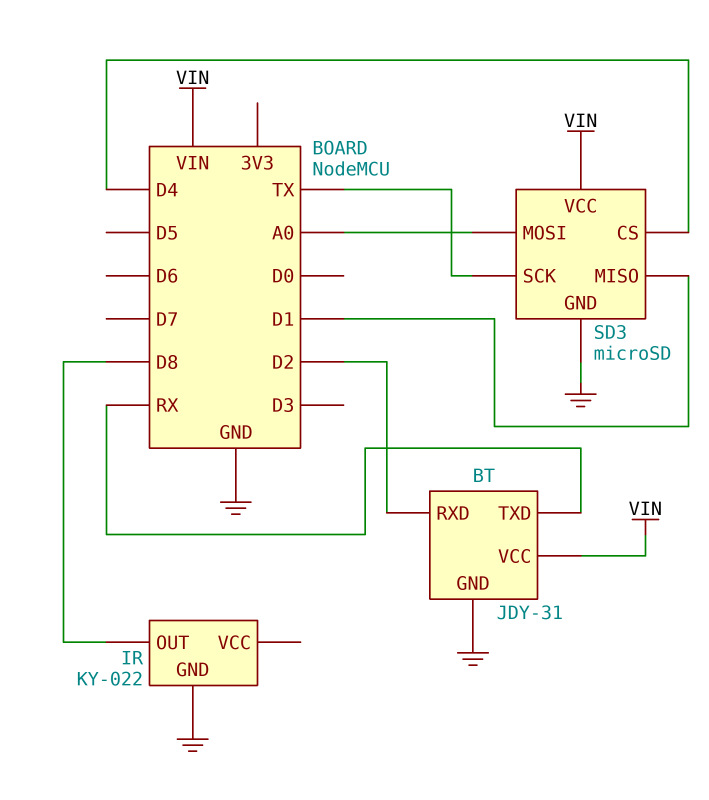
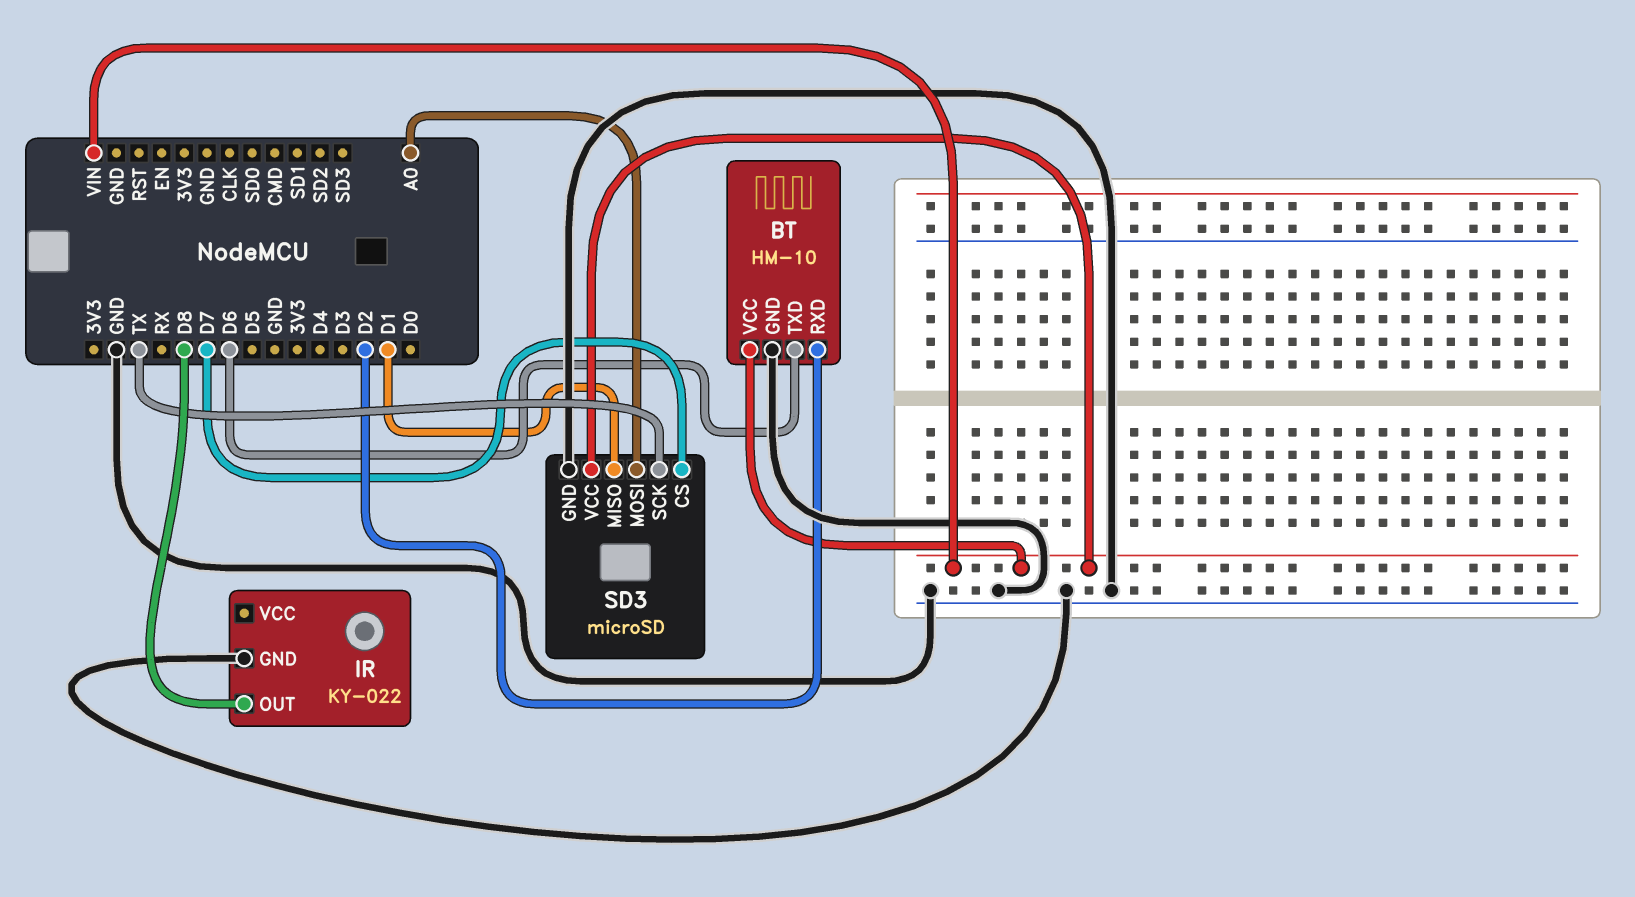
BT: JDY-31 -> HM-10
BT pin TXD: RX -> D6
SD3 pin CS: D4 -> D7

